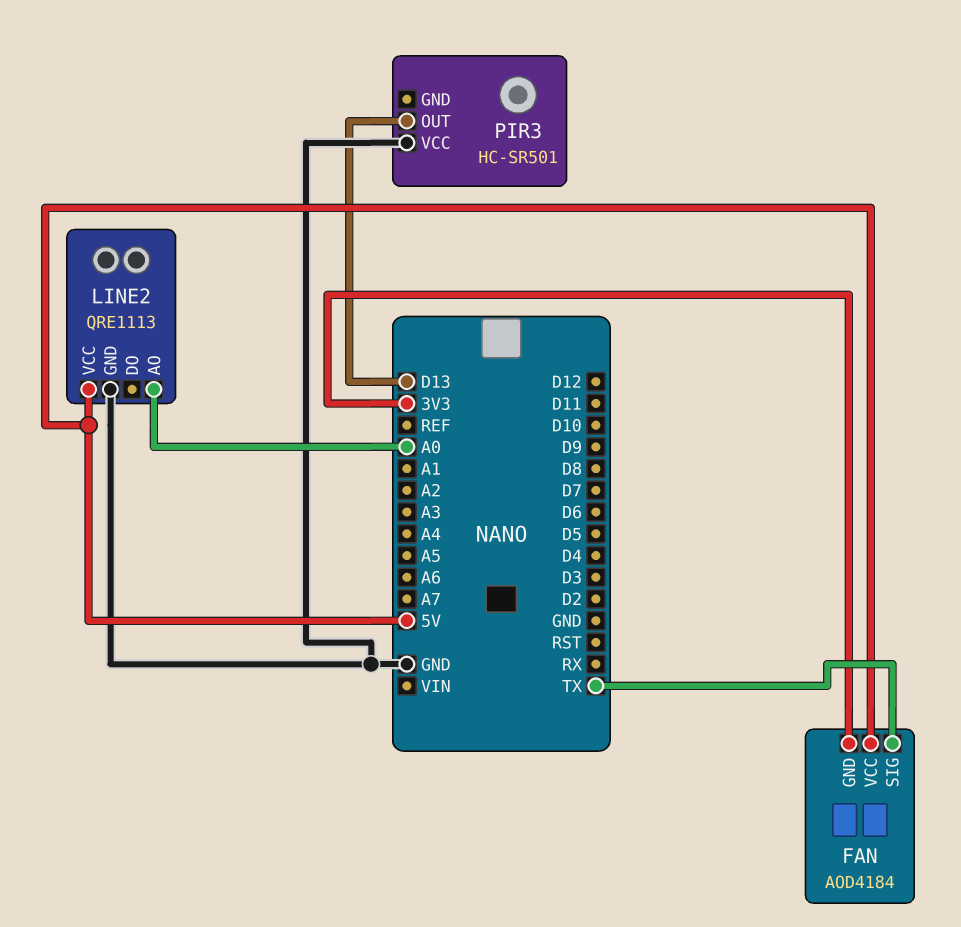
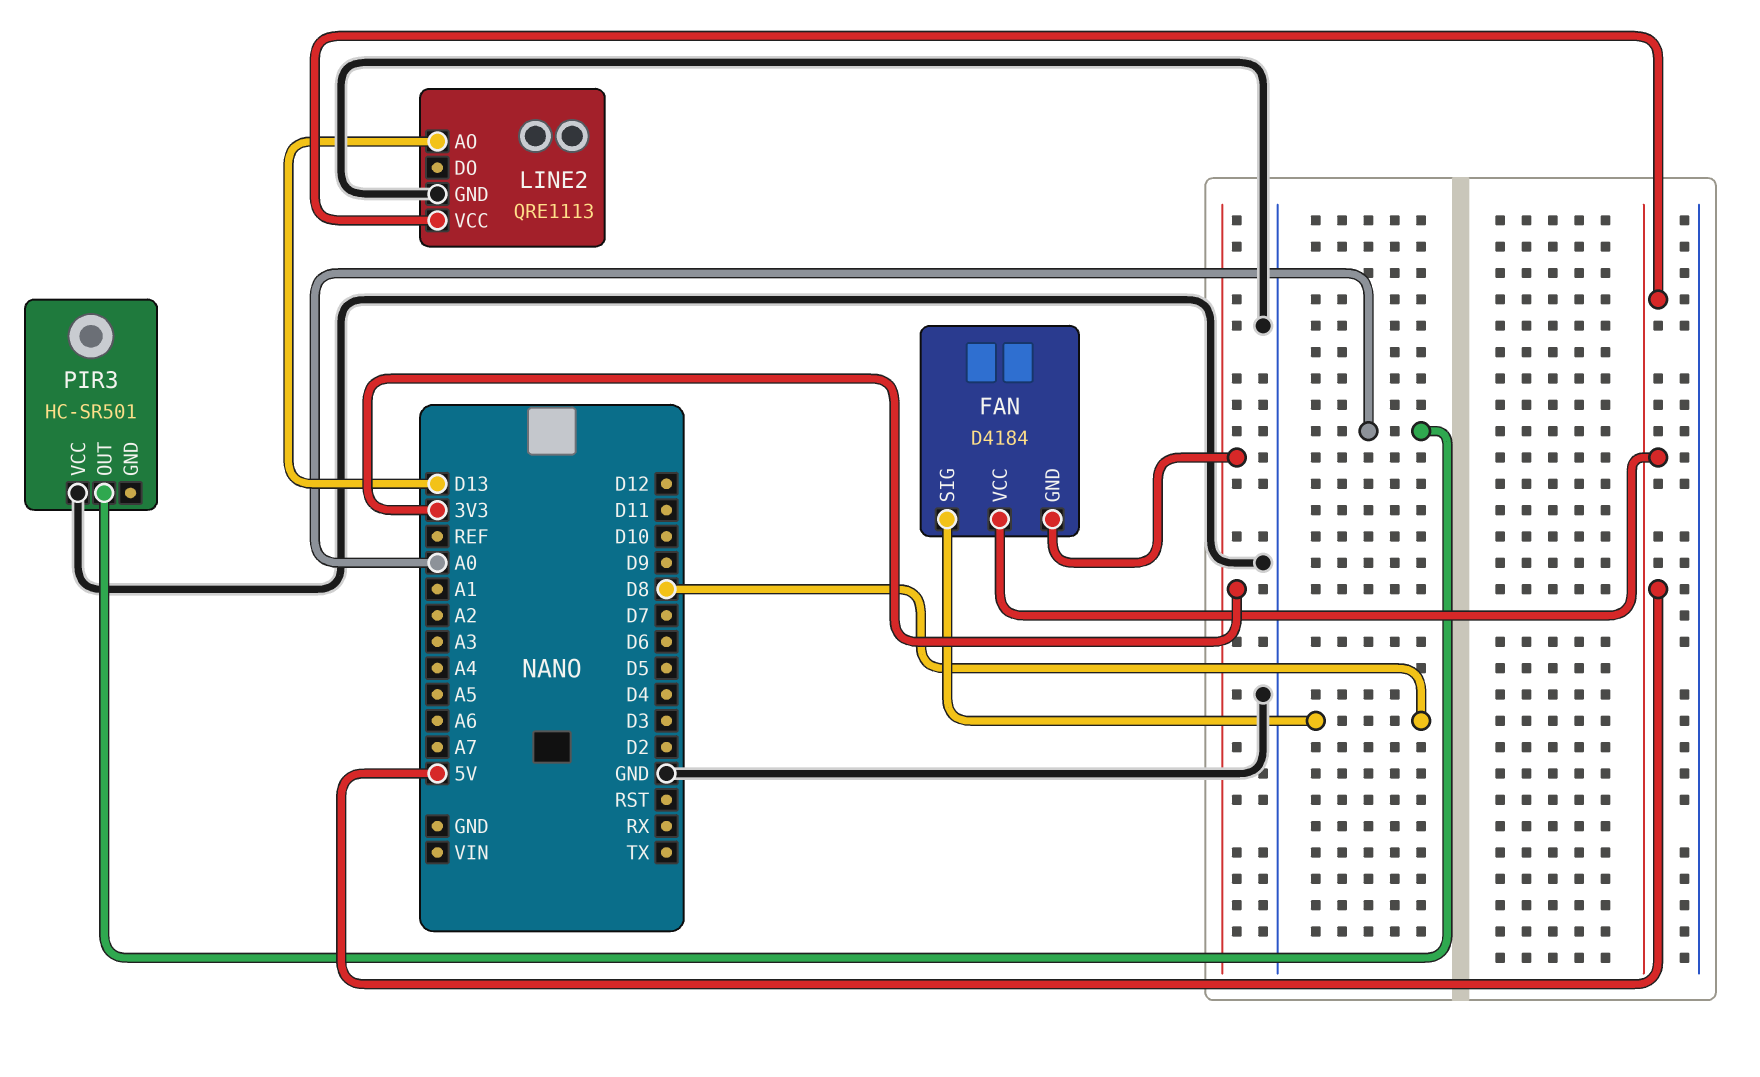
FAN: AOD4184 -> D4184
FAN pin SIG: TX -> D8
LINE2 pin AO: A0 -> D13
PIR3 pin OUT: D13 -> A0

